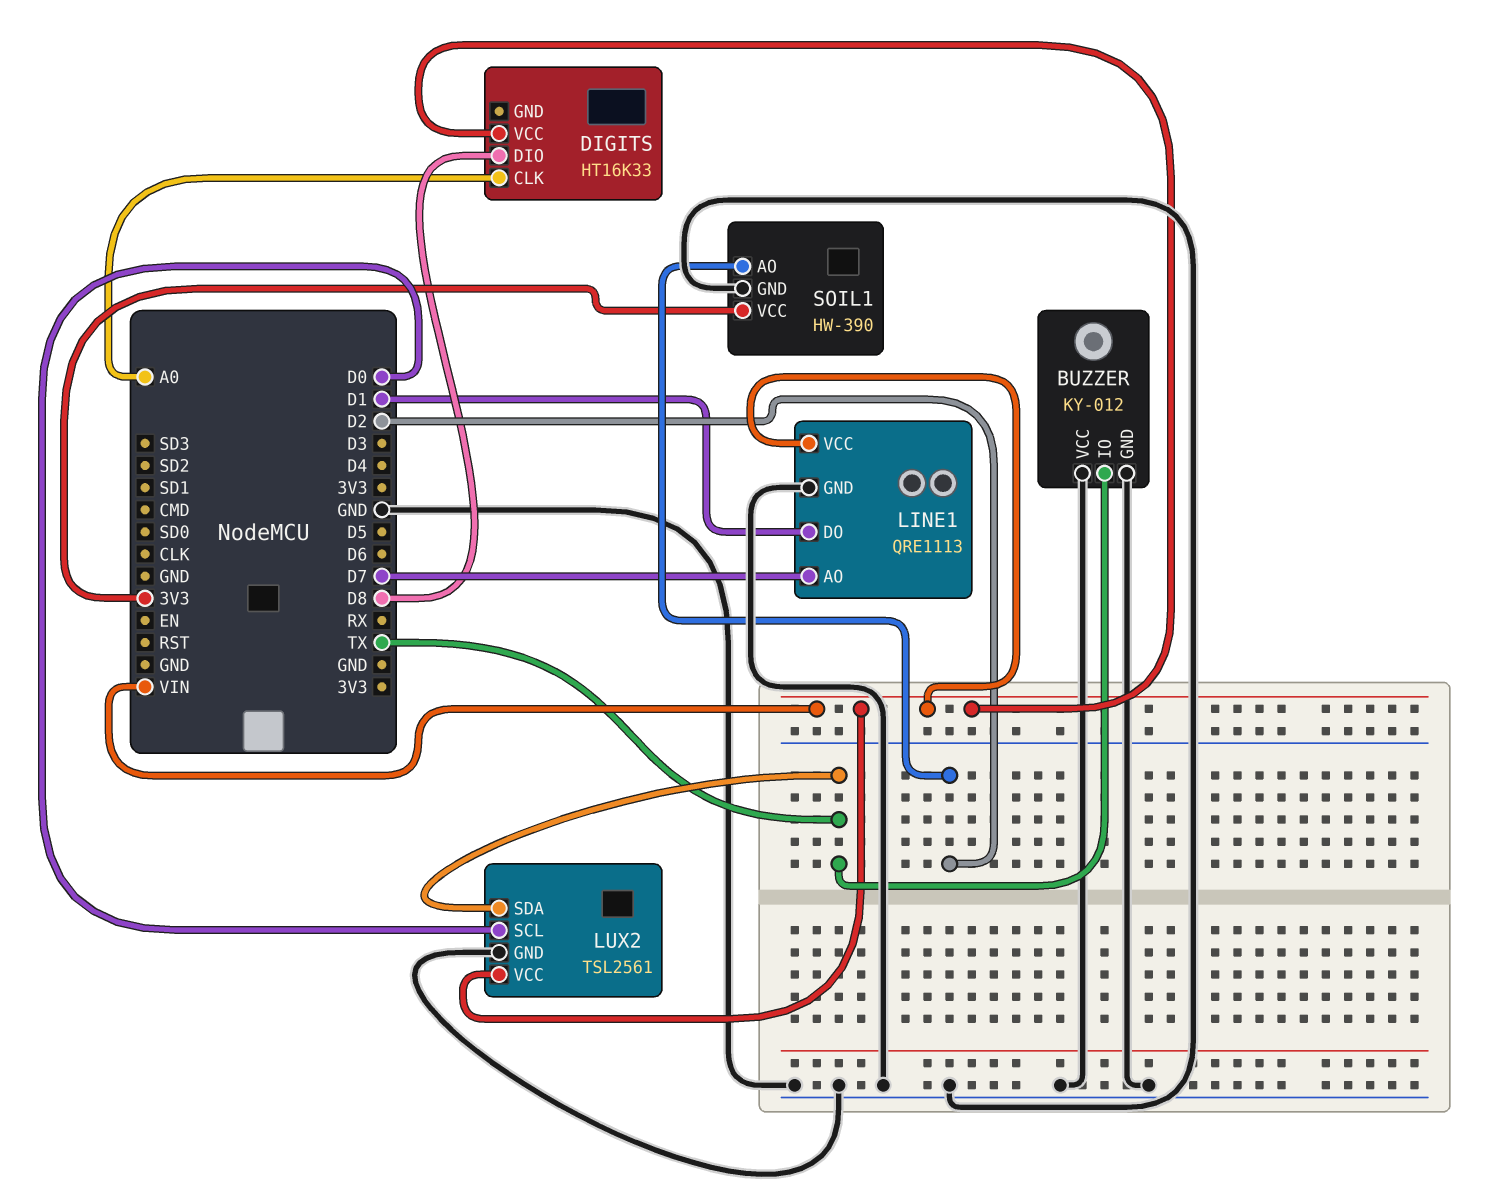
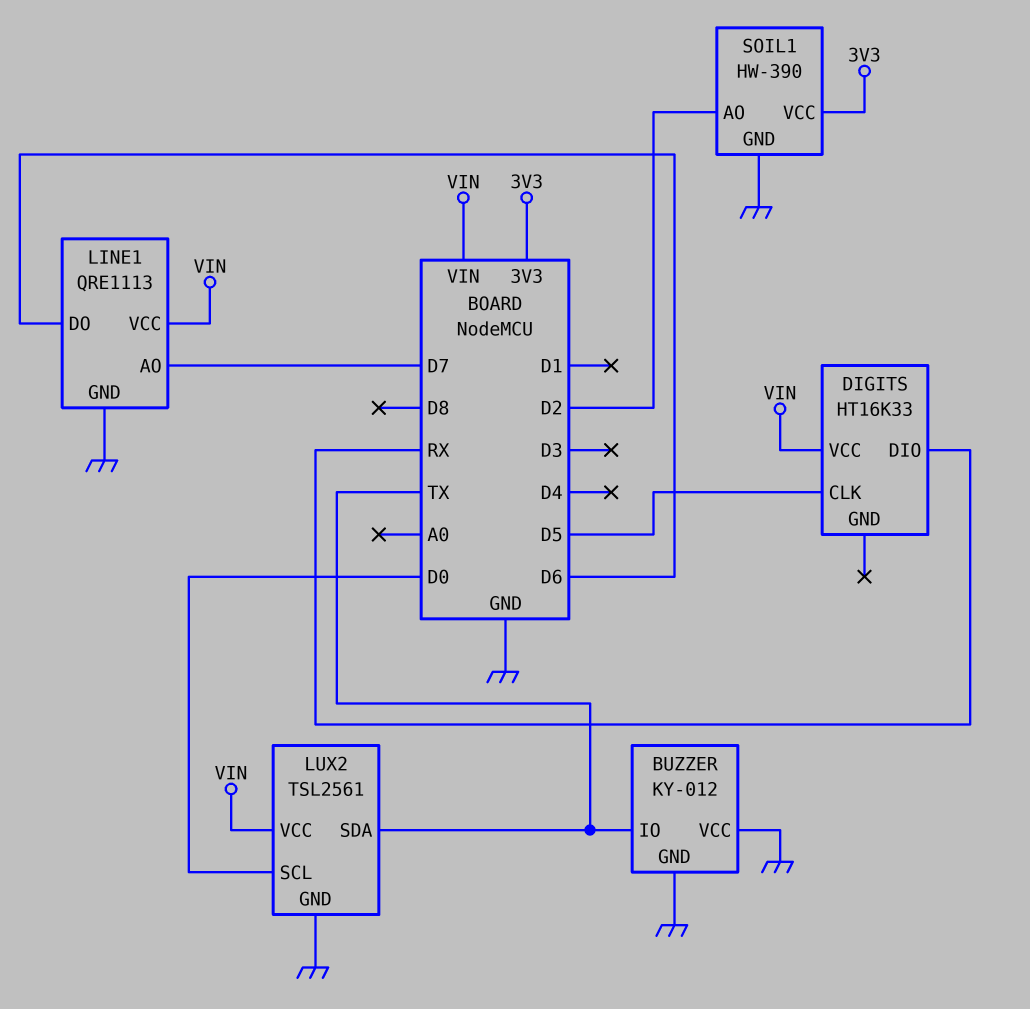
DIGITS pin CLK: A0 -> D5
DIGITS pin DIO: D8 -> RX
LINE1 pin DO: D1 -> D6

